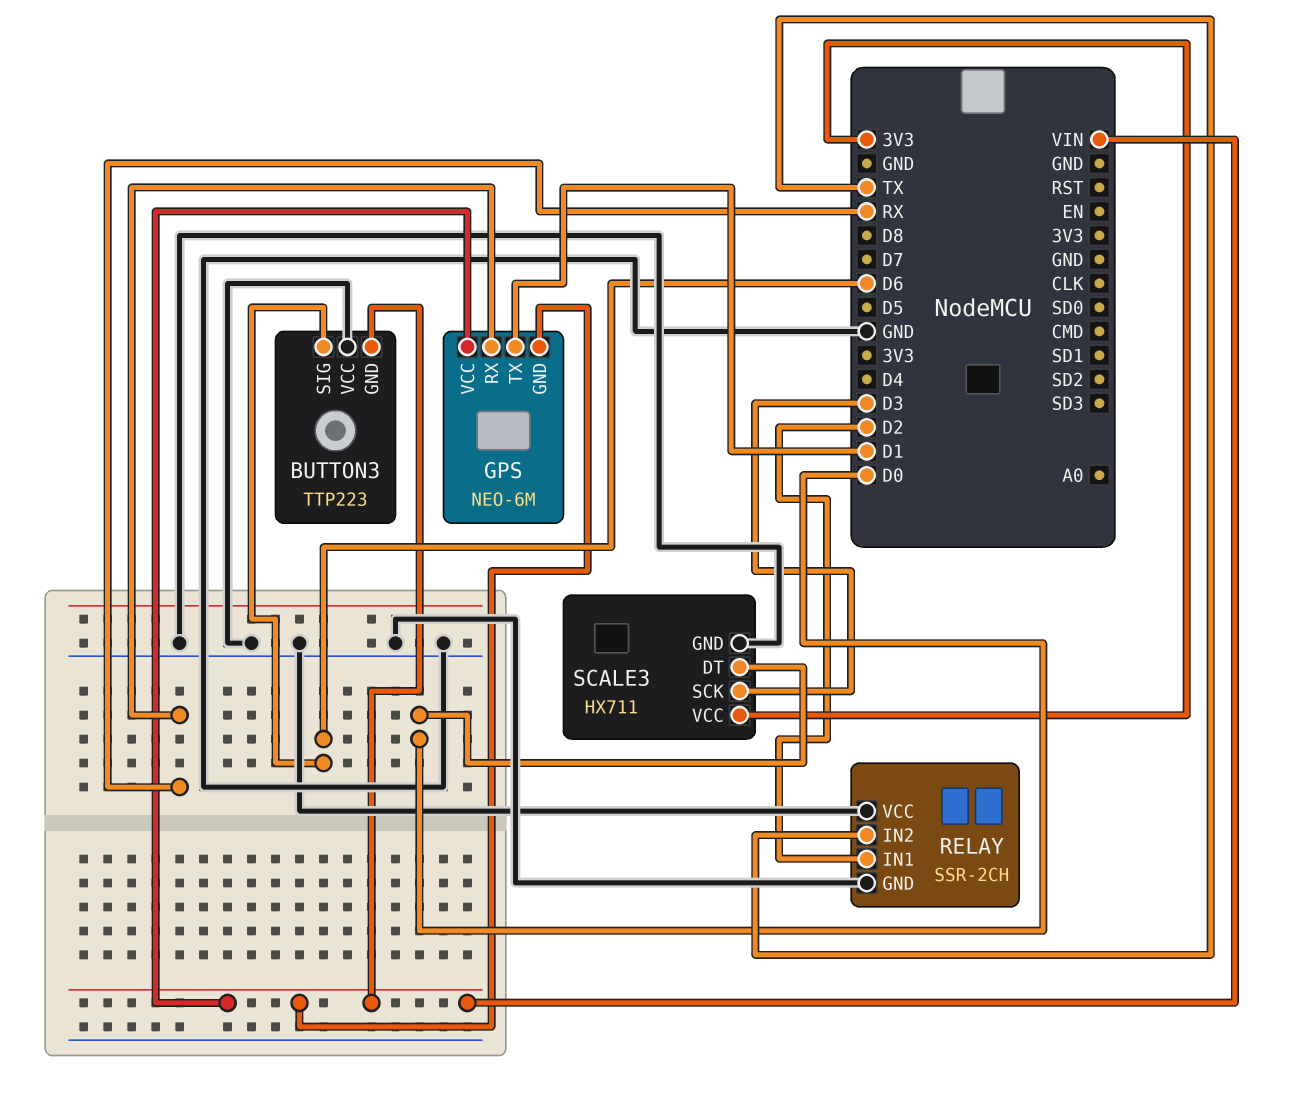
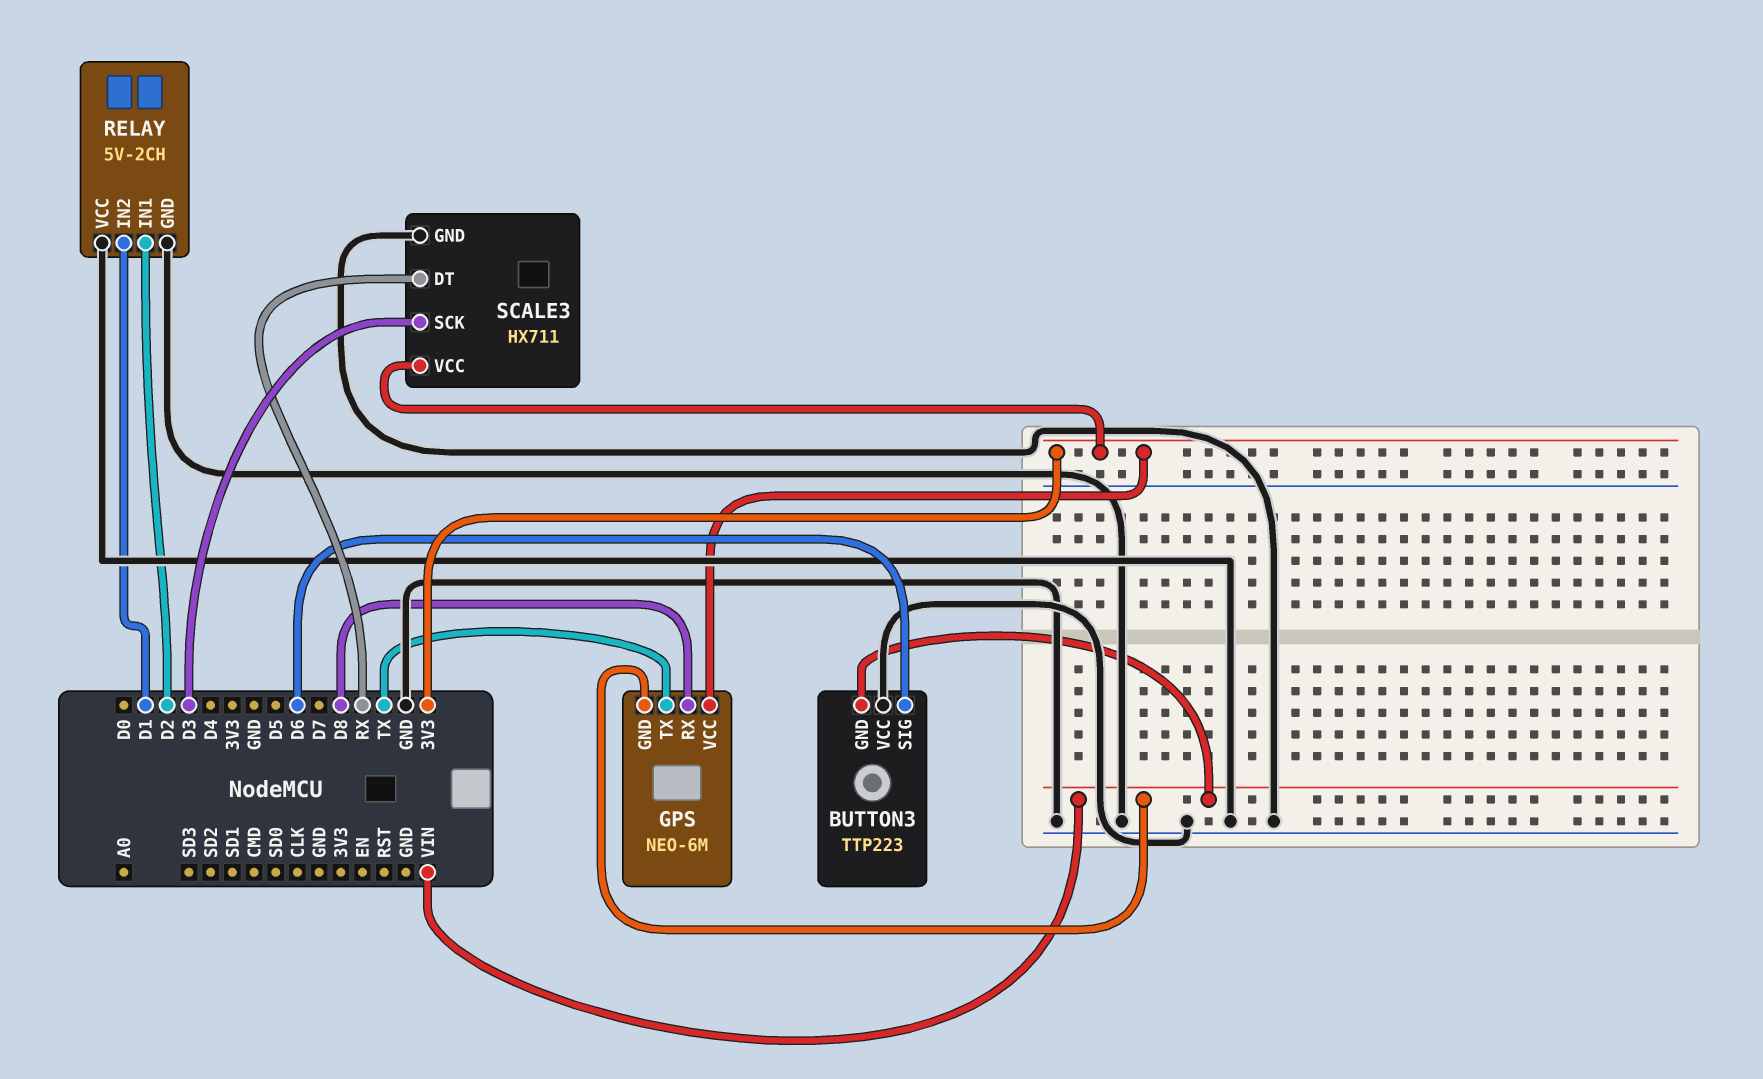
GPS pin RX: RX -> D8
GPS pin TX: D1 -> TX
GPS pin VCC: VIN -> 3V3
RELAY: SSR-2CH -> 5V-2CH
RELAY pin IN2: TX -> D1
SCALE3 pin DT: D0 -> RX

